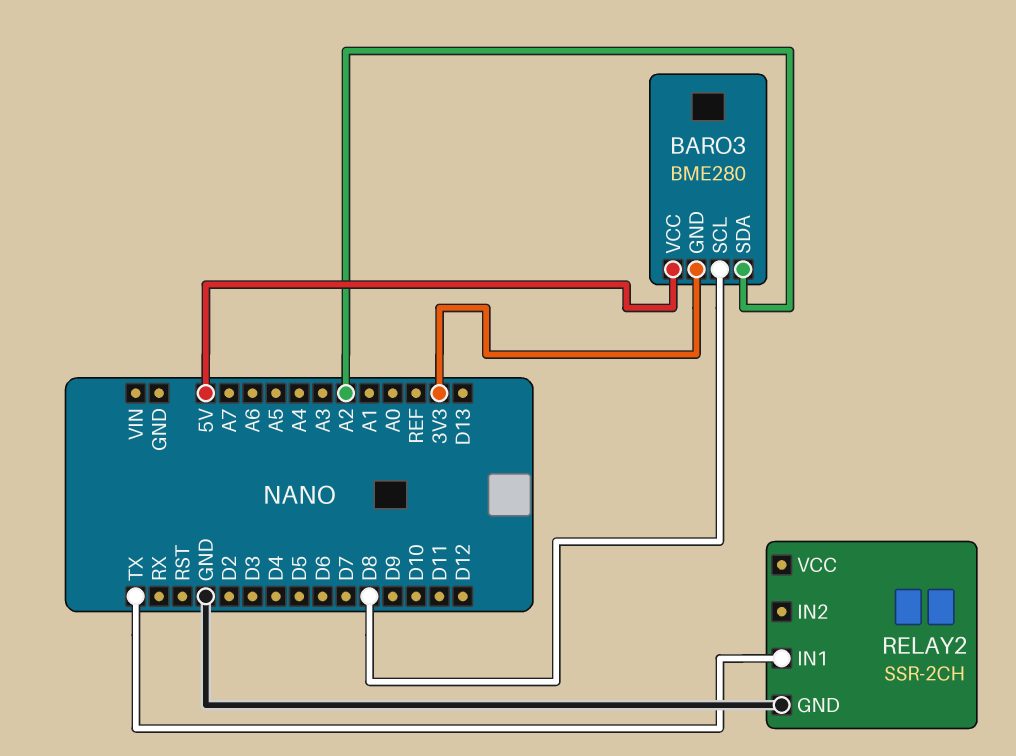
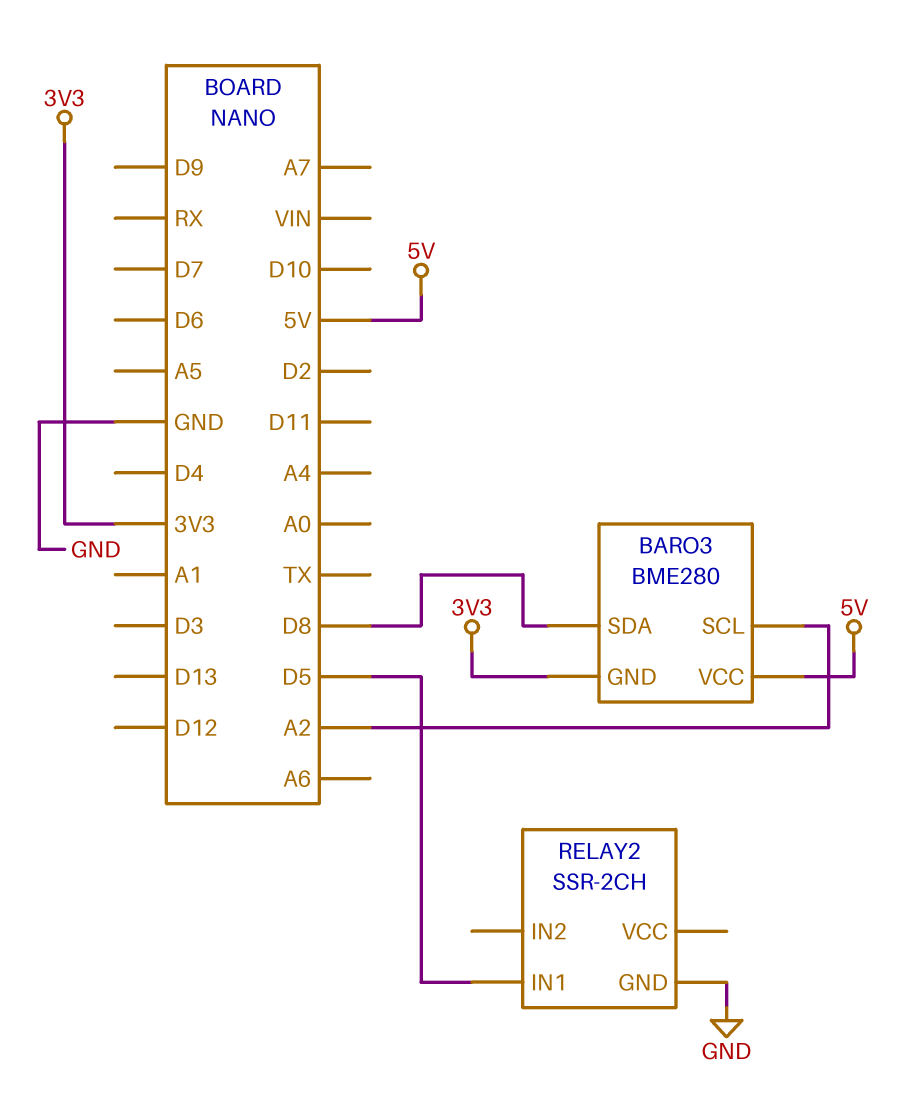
BARO3 pin SCL: D8 -> A2
BARO3 pin SDA: A2 -> D8
RELAY2 pin IN1: TX -> D5

